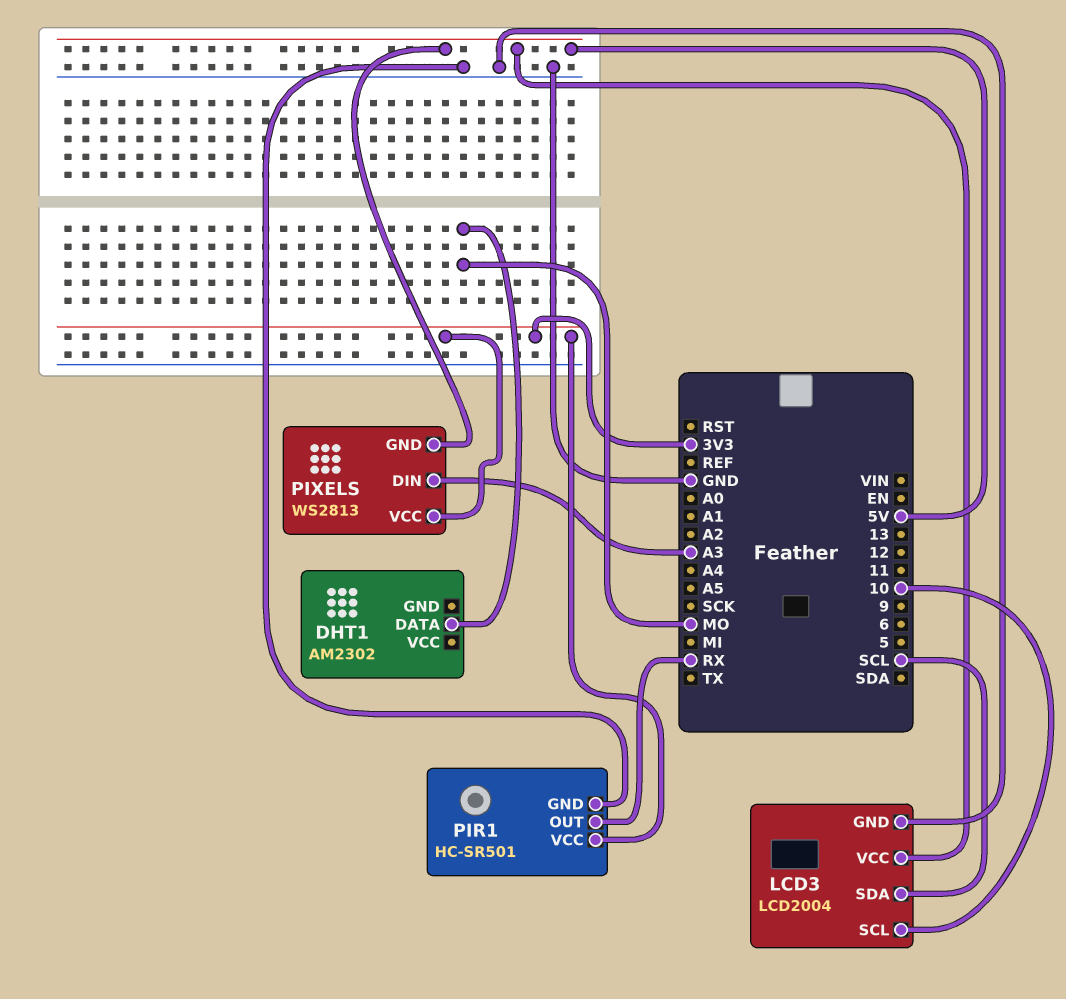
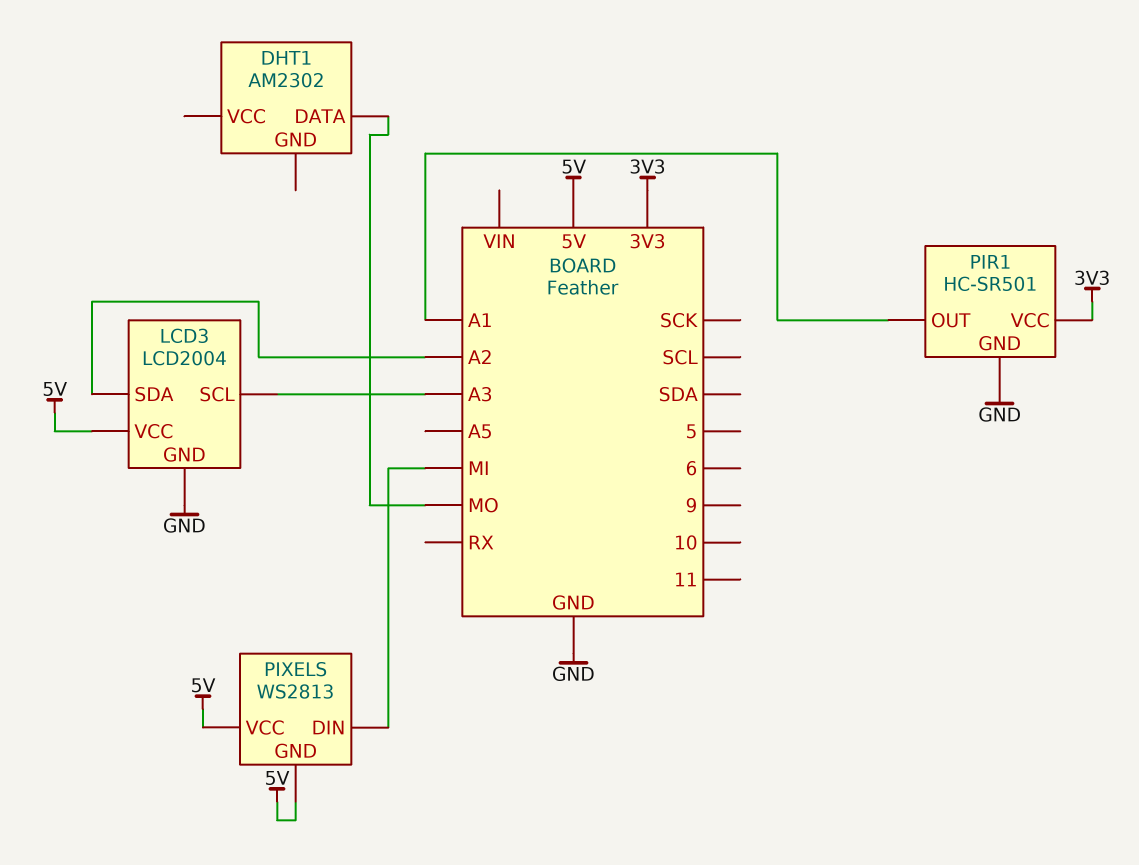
LCD3 pin SCL: 10 -> A3
LCD3 pin SDA: SCL -> A2
PIR1 pin OUT: RX -> A1
PIXELS pin DIN: A3 -> MI
PIXELS pin VCC: 3V3 -> 5V

